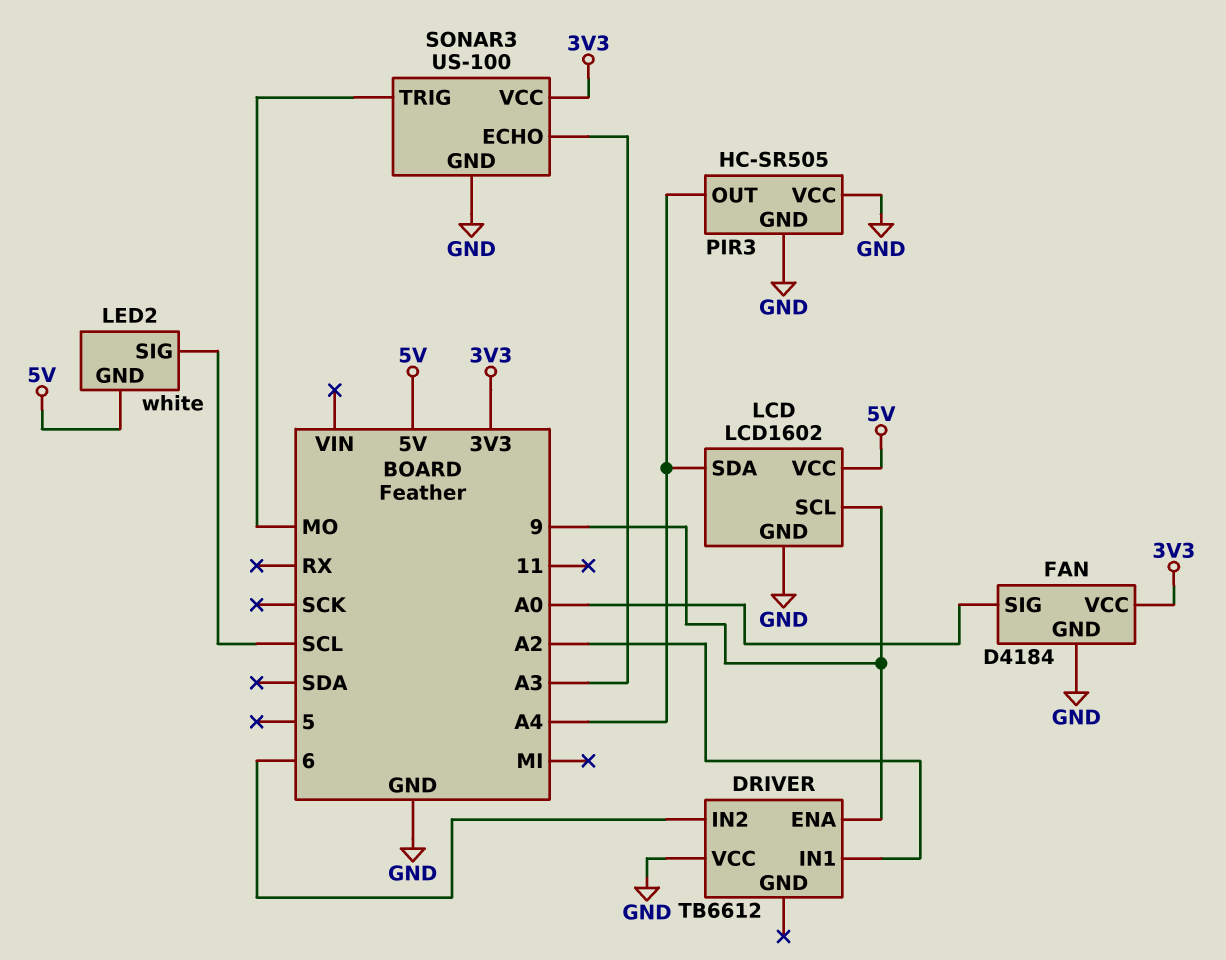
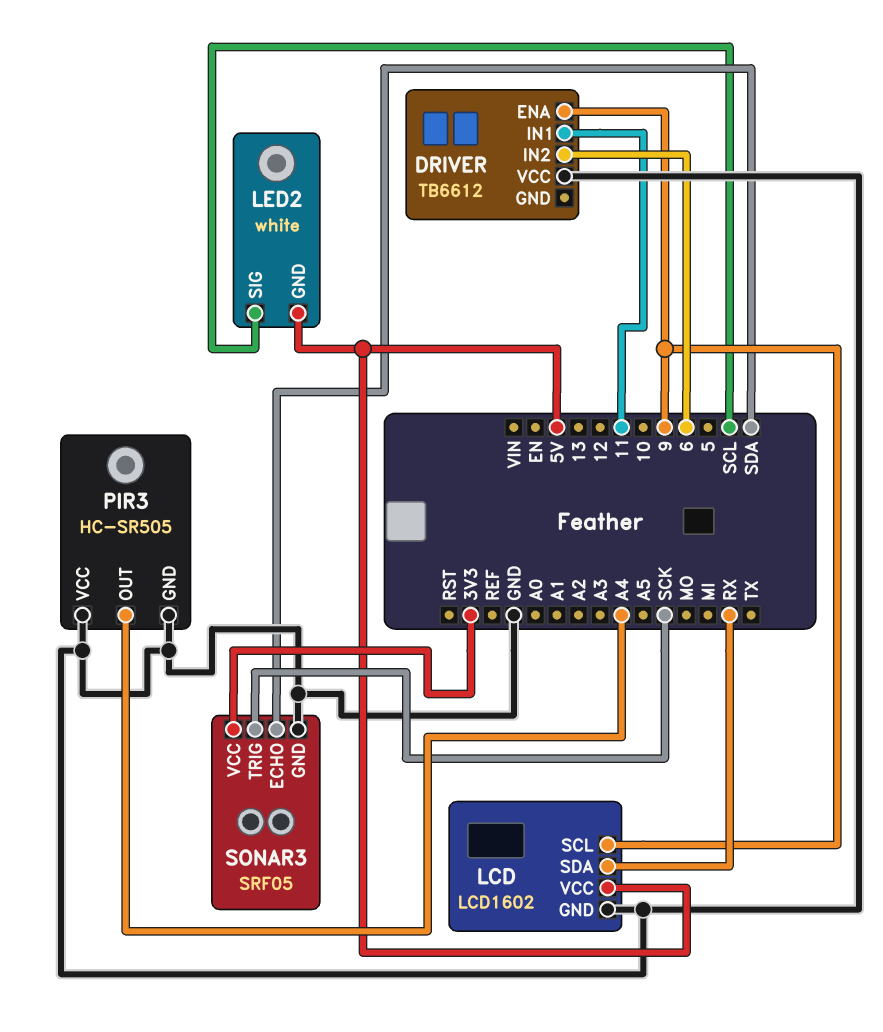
DRIVER pin IN1: A2 -> 11
FAN: D4184 -> none
FAN pin GND: GND -> none
FAN pin SIG: A0 -> none
FAN pin VCC: 3V3 -> none
LCD pin SDA: A4 -> RX
SONAR3: US-100 -> SRF05
SONAR3 pin ECHO: A3 -> SDA
SONAR3 pin TRIG: MO -> SCK

